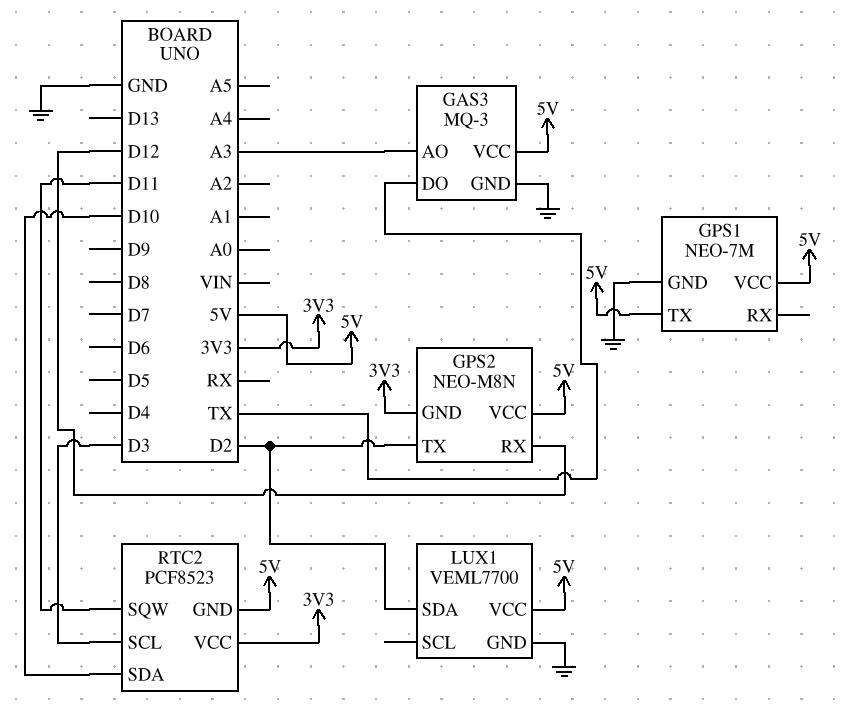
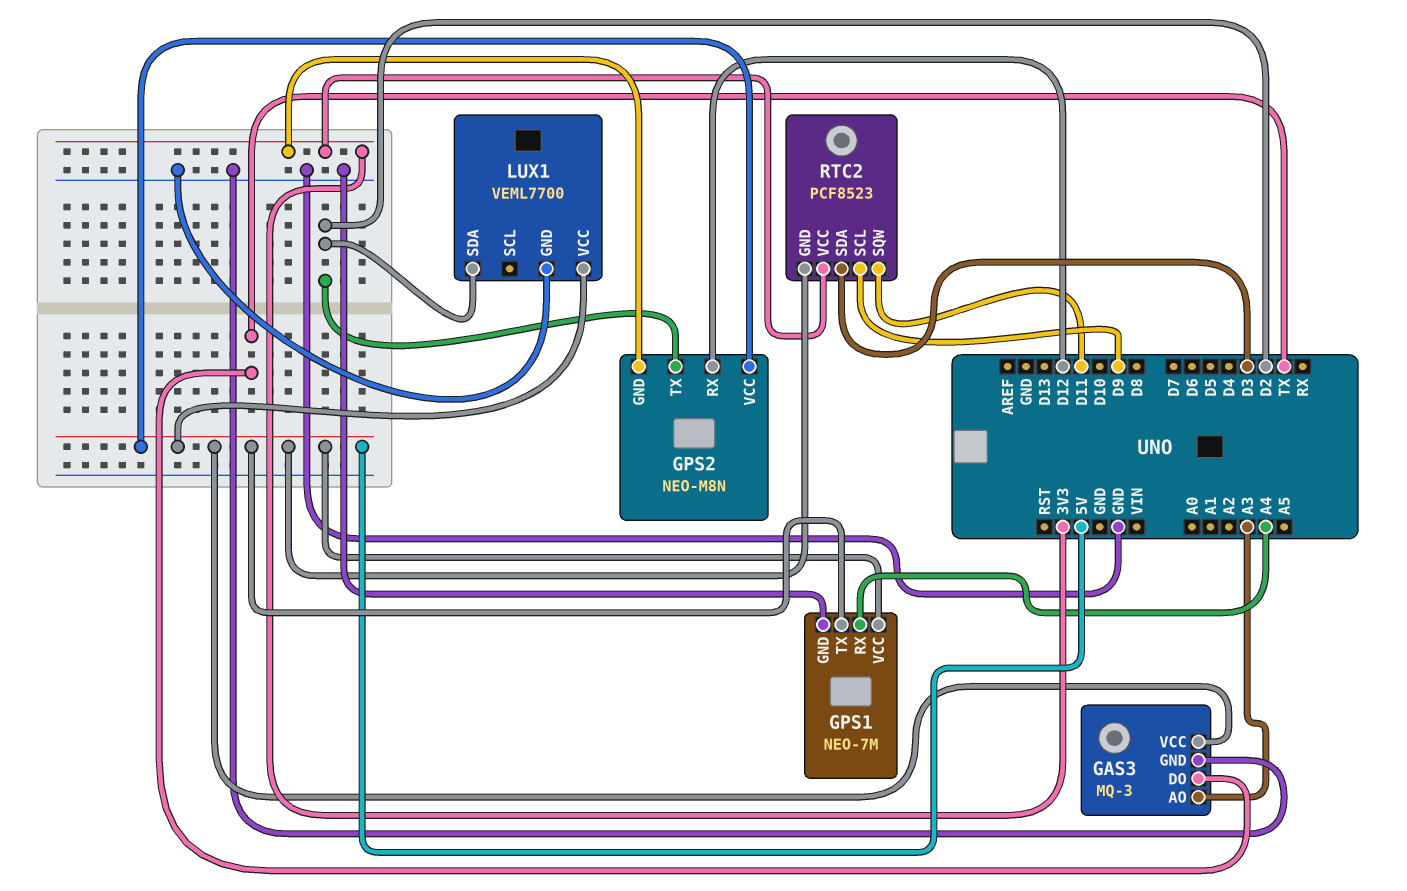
GPS1 pin RX: none -> A4
RTC2 pin SCL: D3 -> D9
RTC2 pin SDA: D10 -> D3

